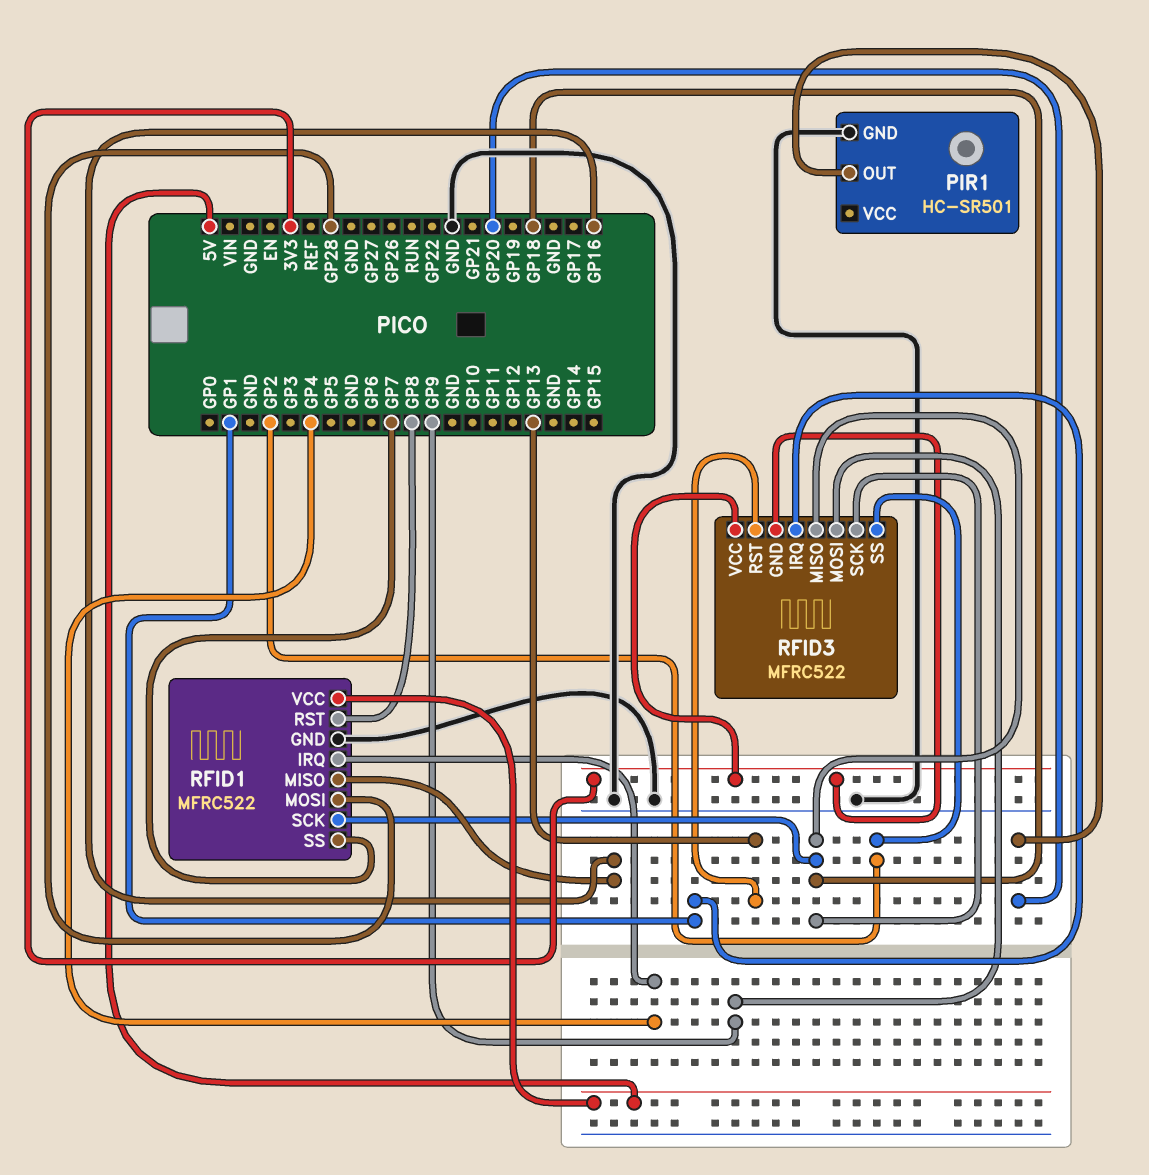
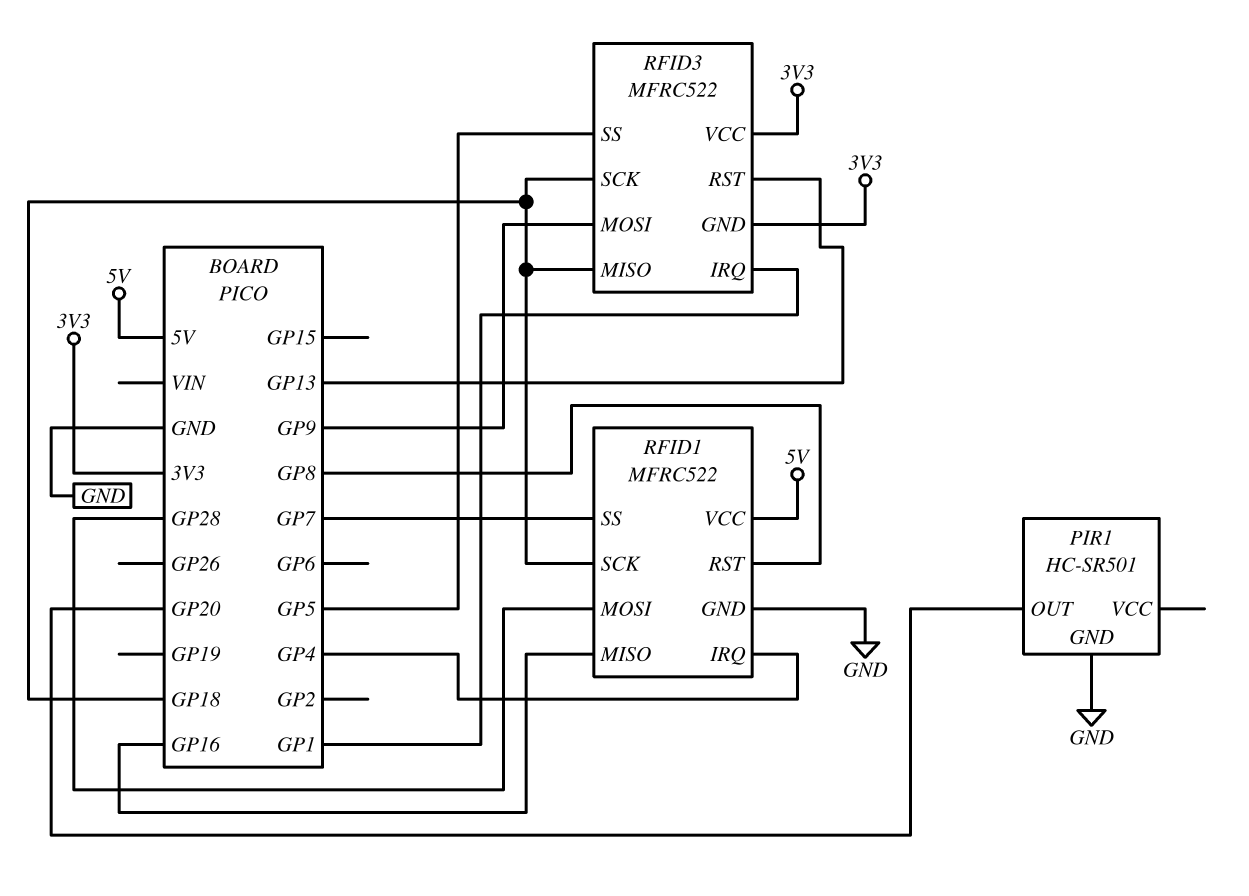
RFID3 pin SS: GP2 -> GP5

